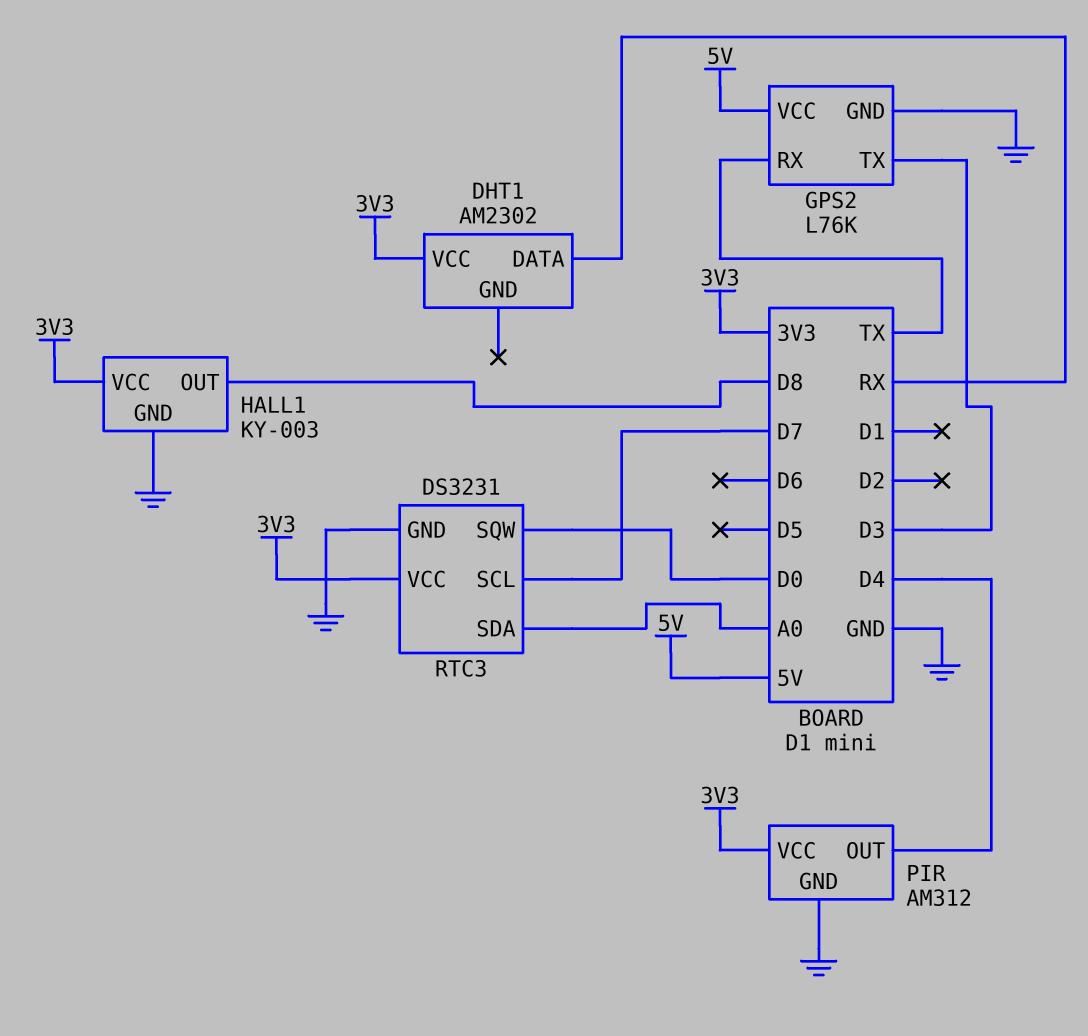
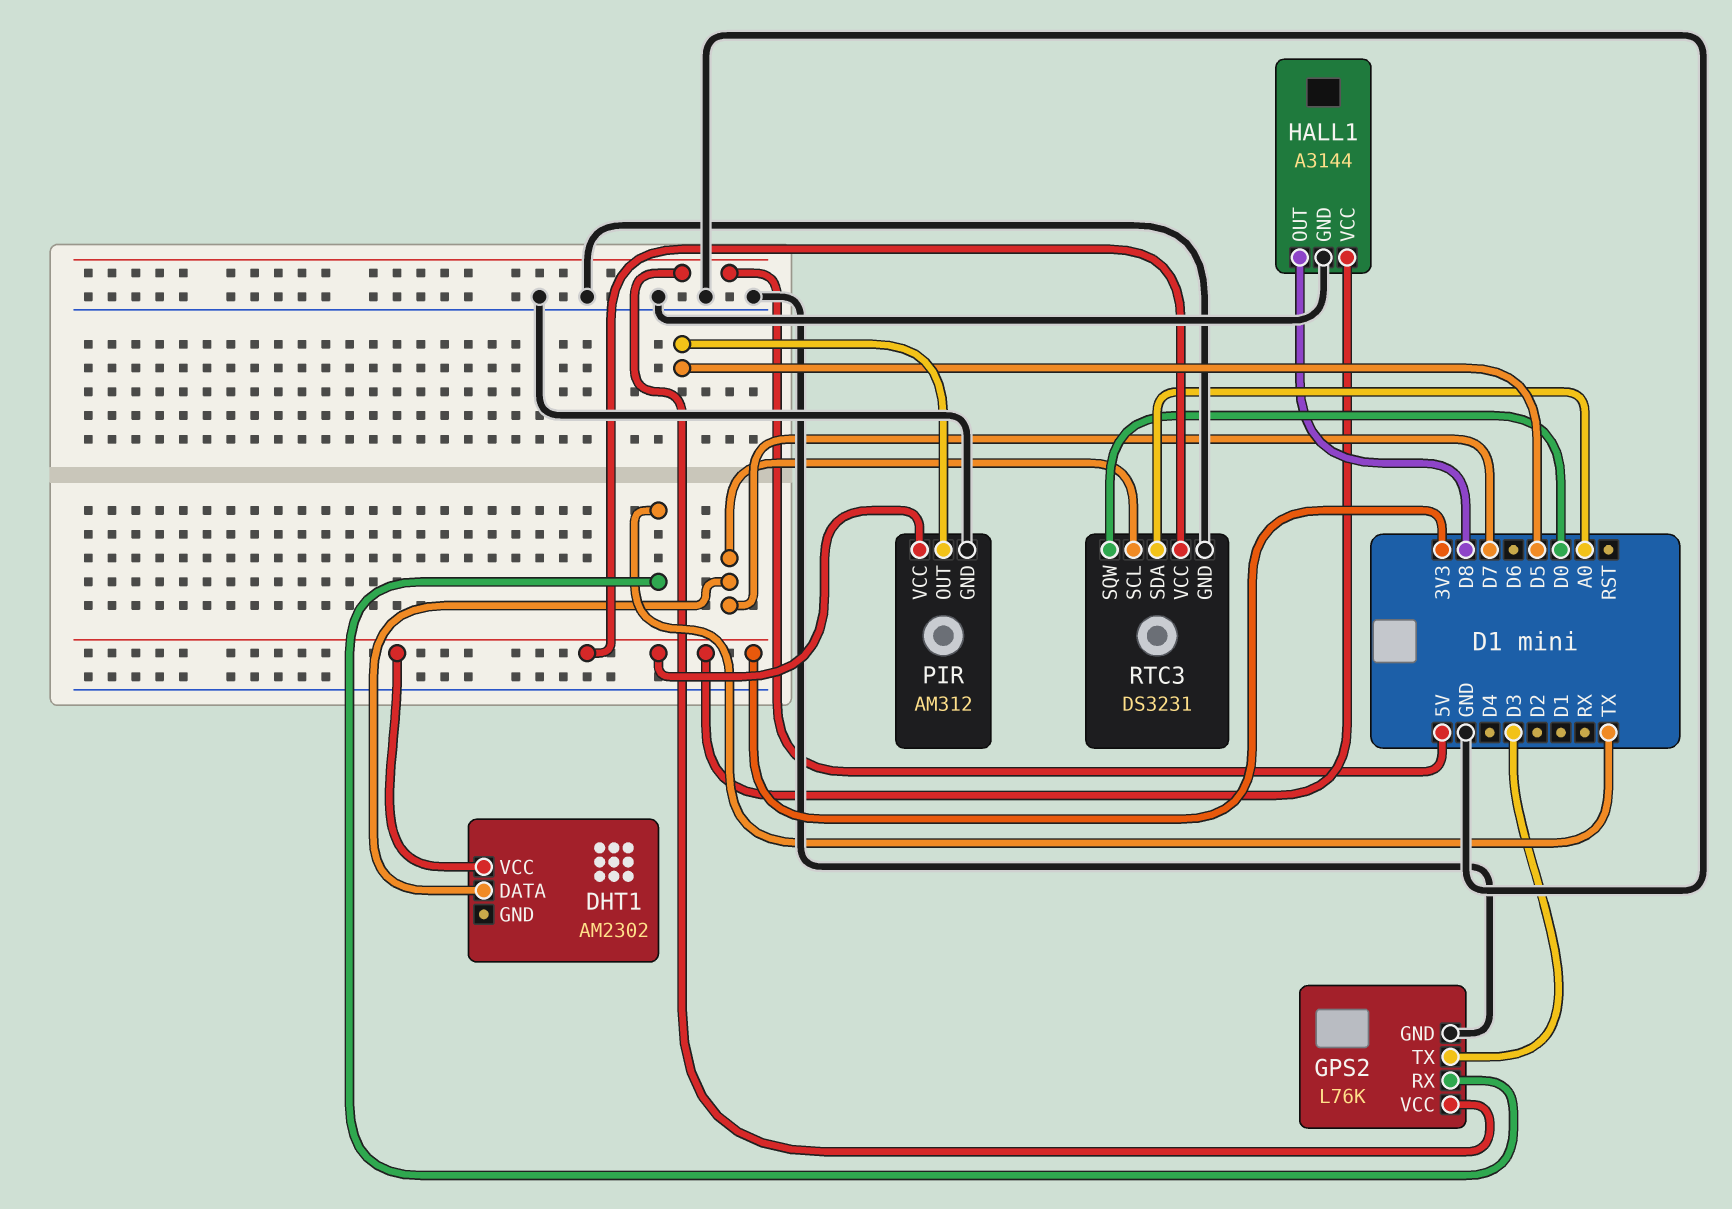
DHT1 pin DATA: RX -> D7
HALL1: KY-003 -> A3144
PIR pin OUT: D4 -> D5

